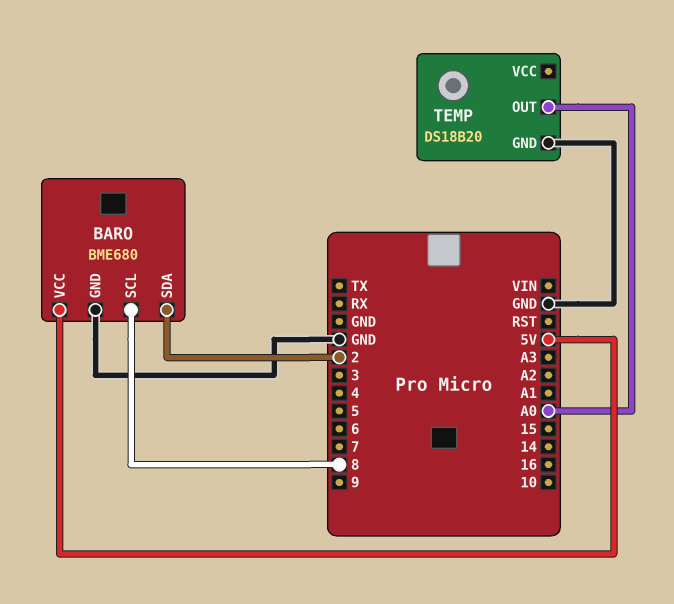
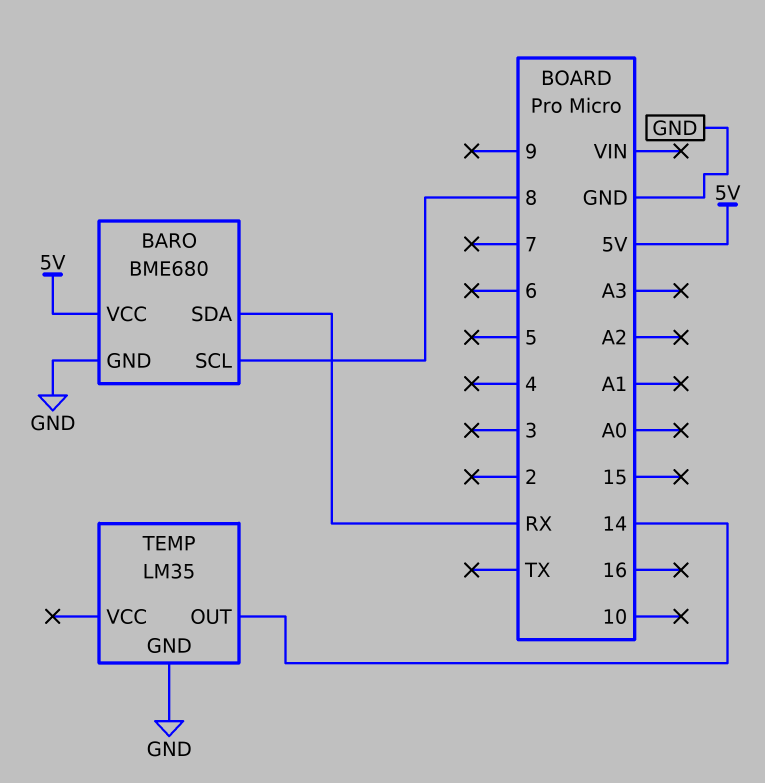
BARO pin SDA: 2 -> RX
TEMP: DS18B20 -> LM35
TEMP pin OUT: A0 -> 14

